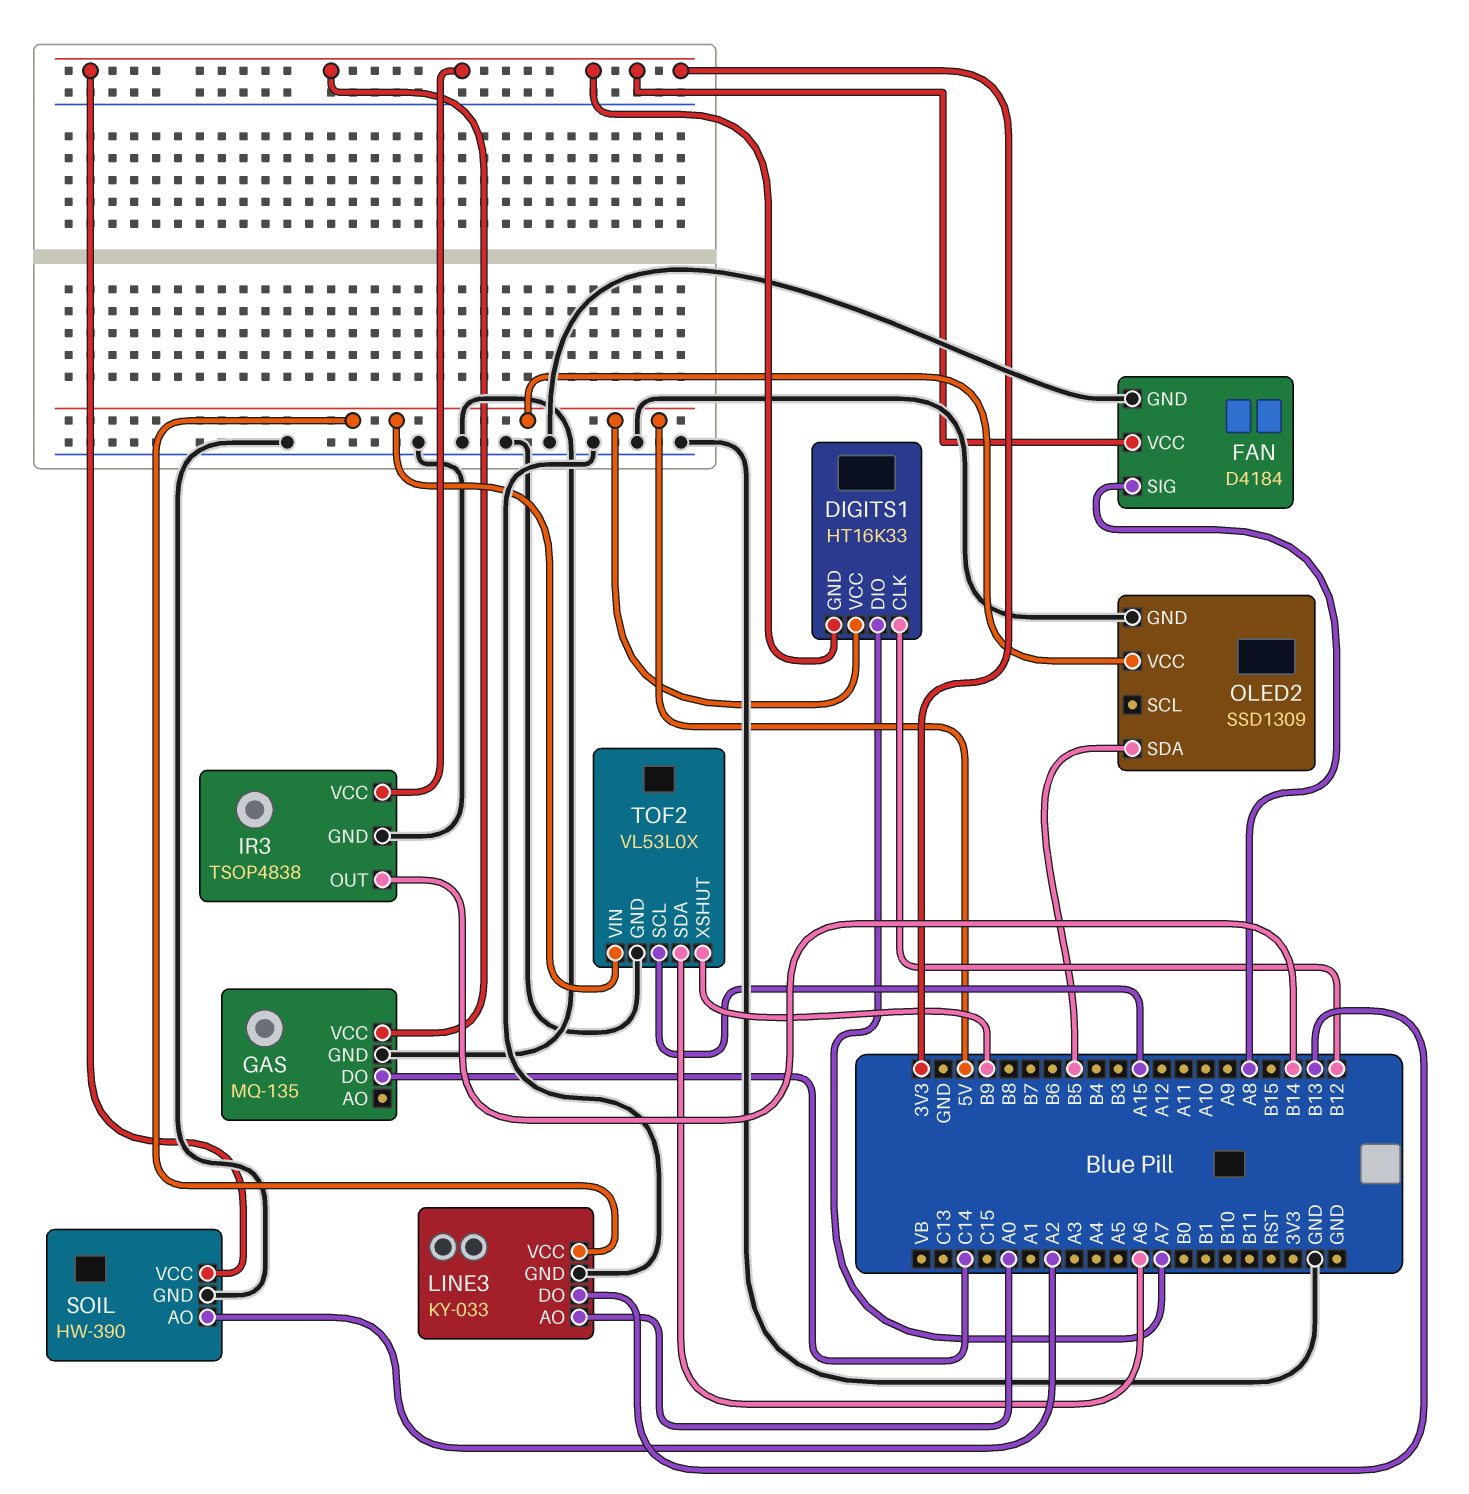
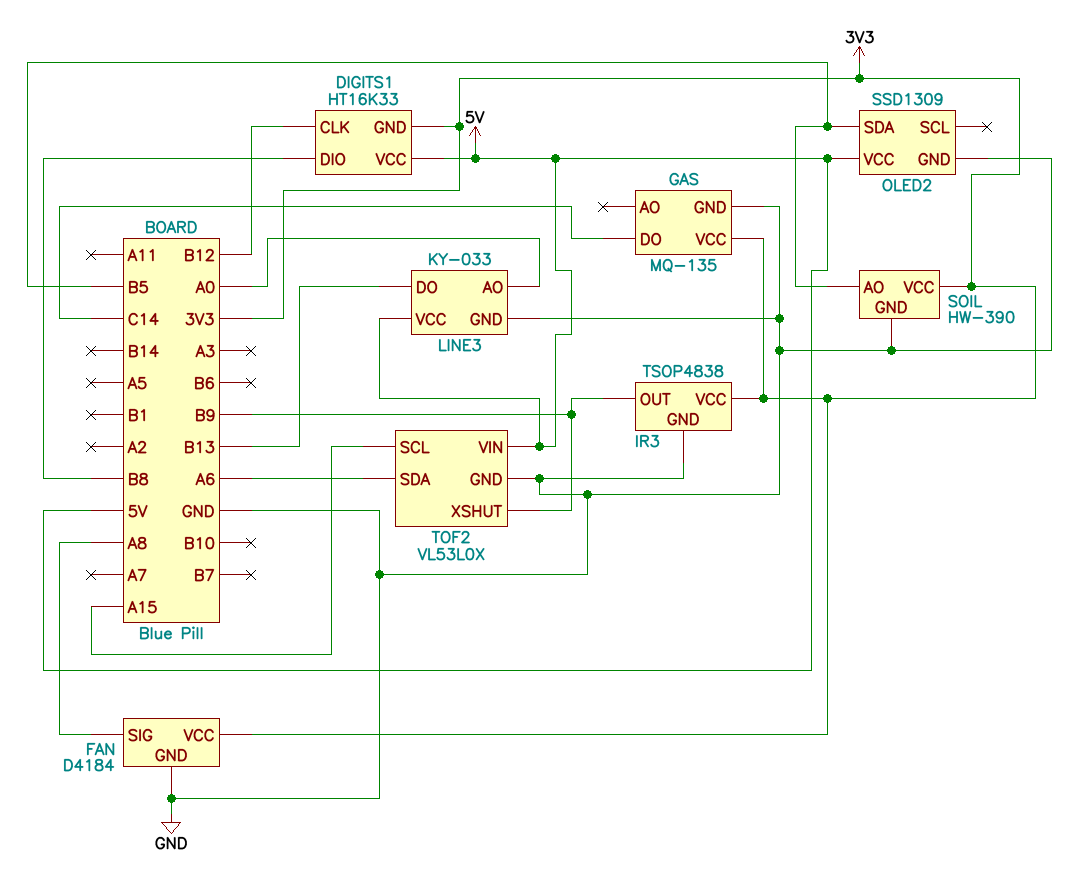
DIGITS1 pin DIO: A7 -> B8
IR3 pin OUT: B14 -> B9
SOIL pin AO: A2 -> B5

